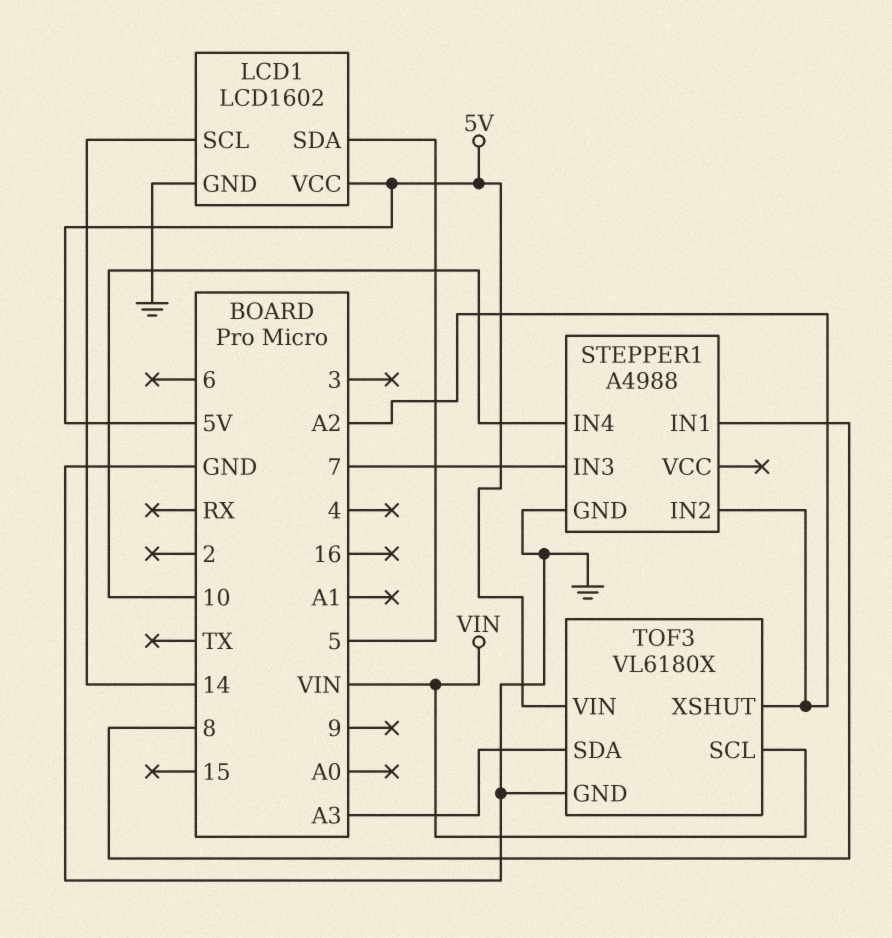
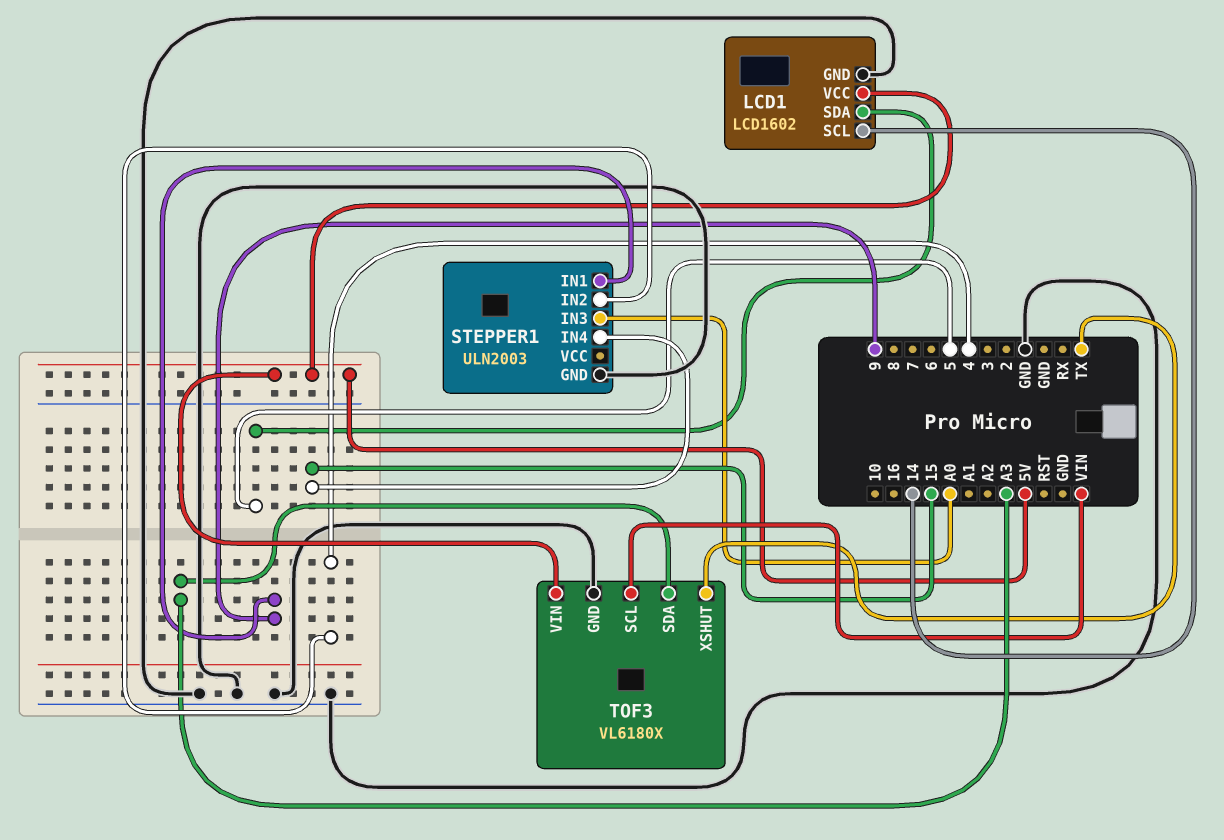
STEPPER1: A4988 -> ULN2003
STEPPER1 pin IN1: 8 -> 9
STEPPER1 pin IN2: A2 -> 4
STEPPER1 pin IN3: 7 -> A0
STEPPER1 pin IN4: 10 -> 15
TOF3 pin XSHUT: A2 -> TX

